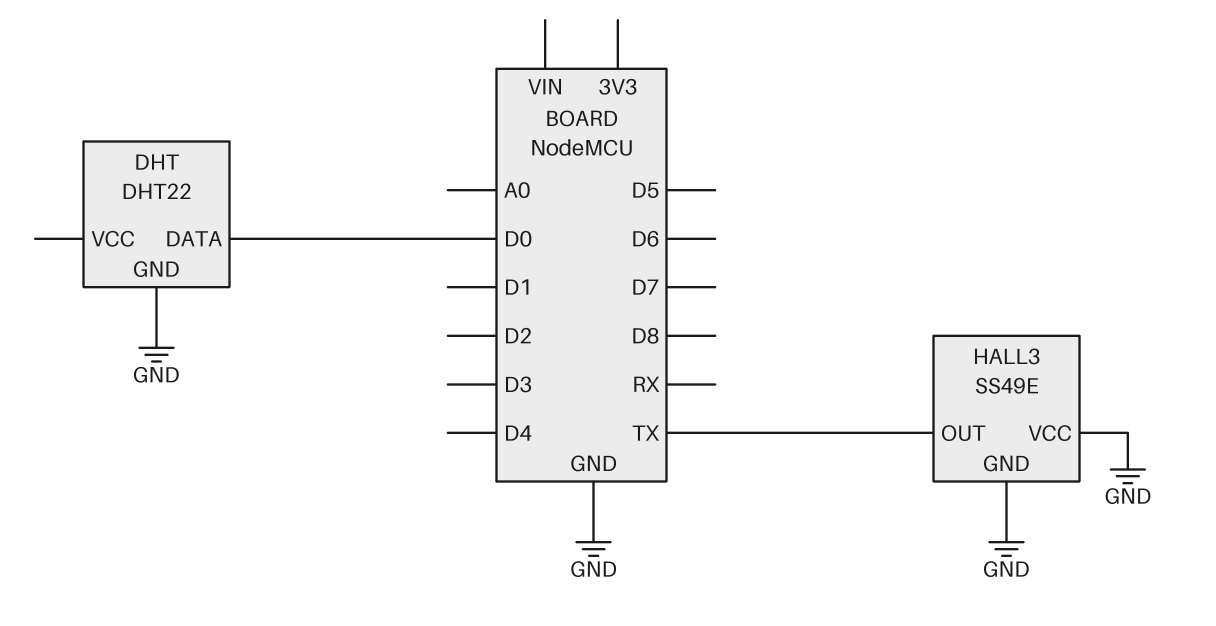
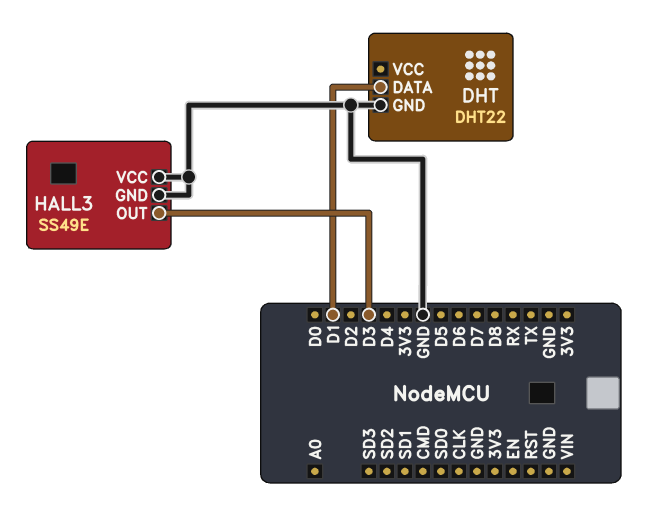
DHT pin DATA: D0 -> D1
HALL3 pin OUT: TX -> D3

